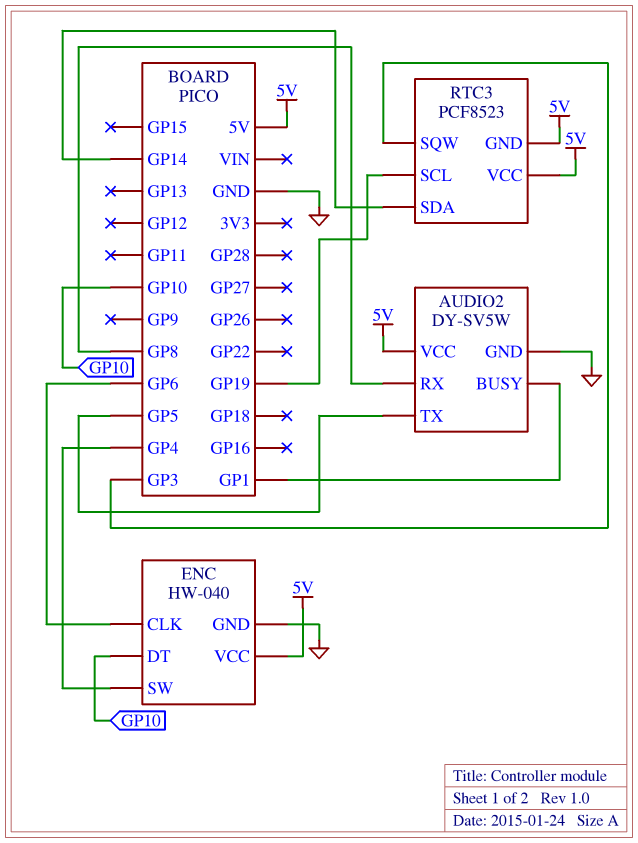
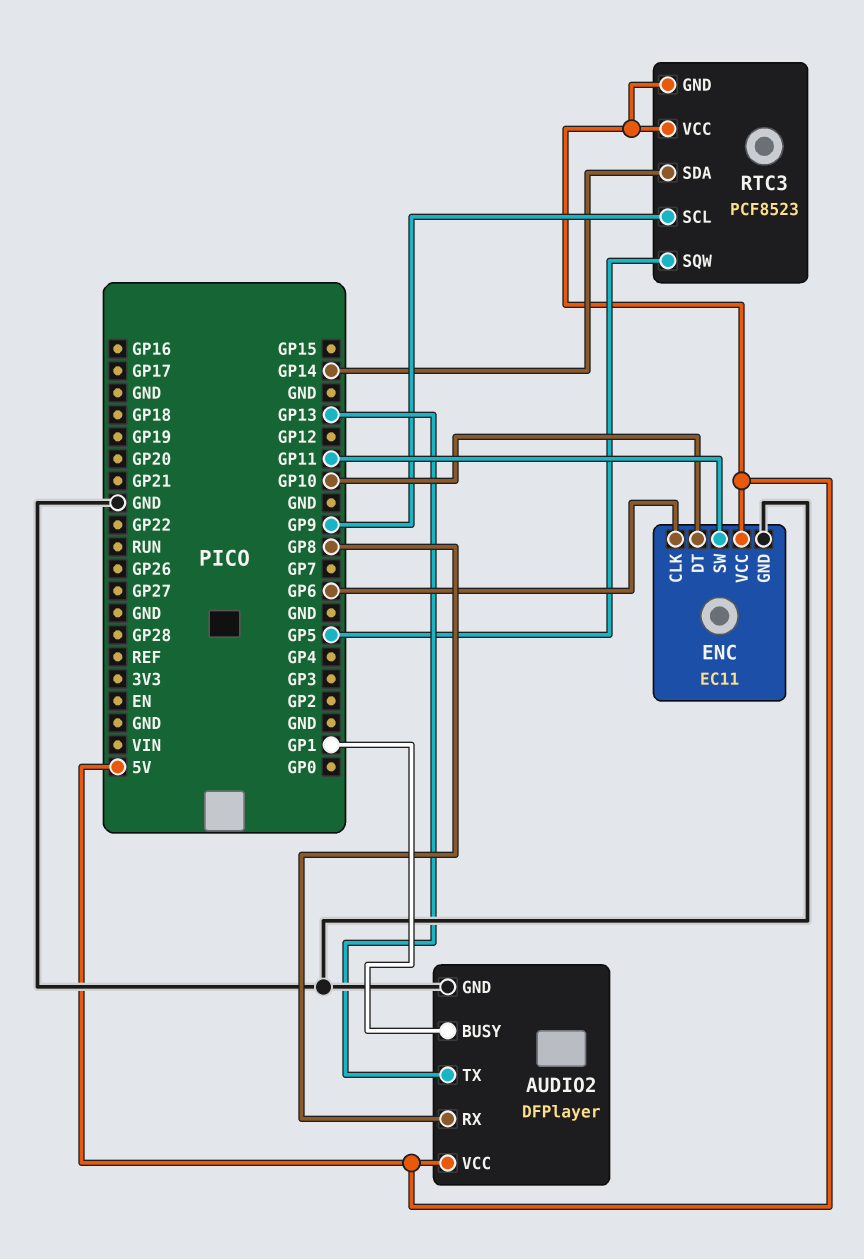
AUDIO2: DY-SV5W -> DFPlayer
AUDIO2 pin TX: GP5 -> GP13
ENC: HW-040 -> EC11
ENC pin SW: GP4 -> GP11
RTC3 pin SCL: GP19 -> GP9
RTC3 pin SQW: GP3 -> GP5

